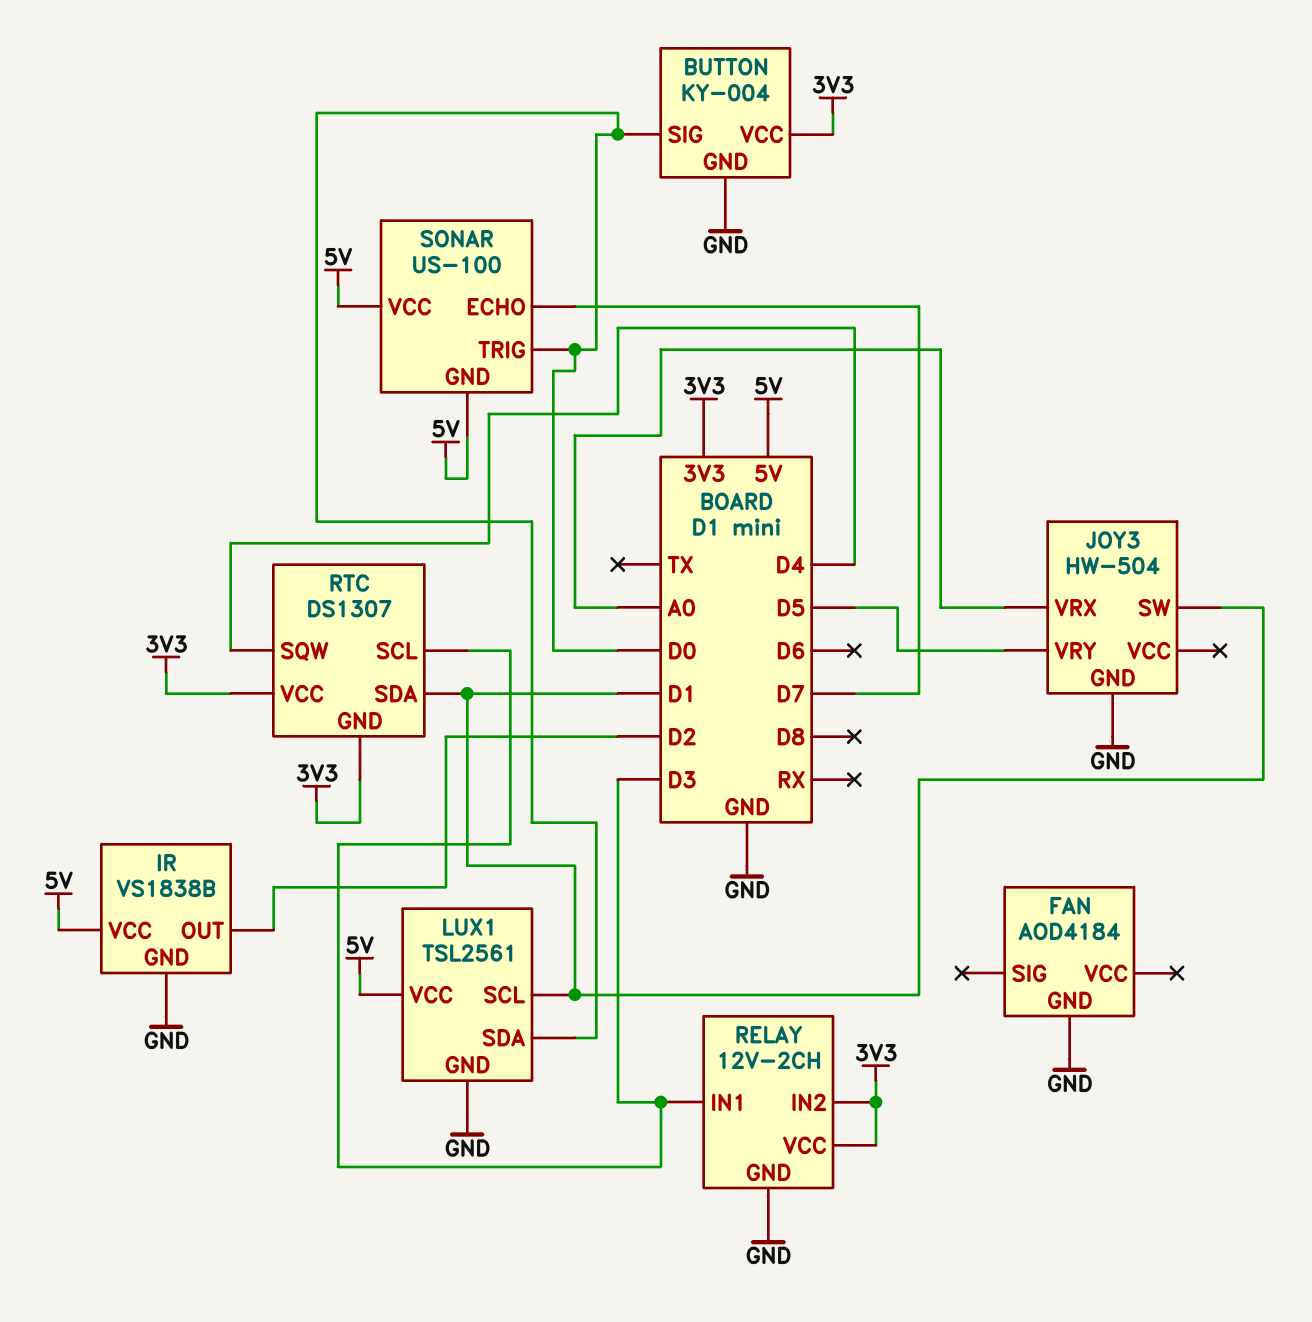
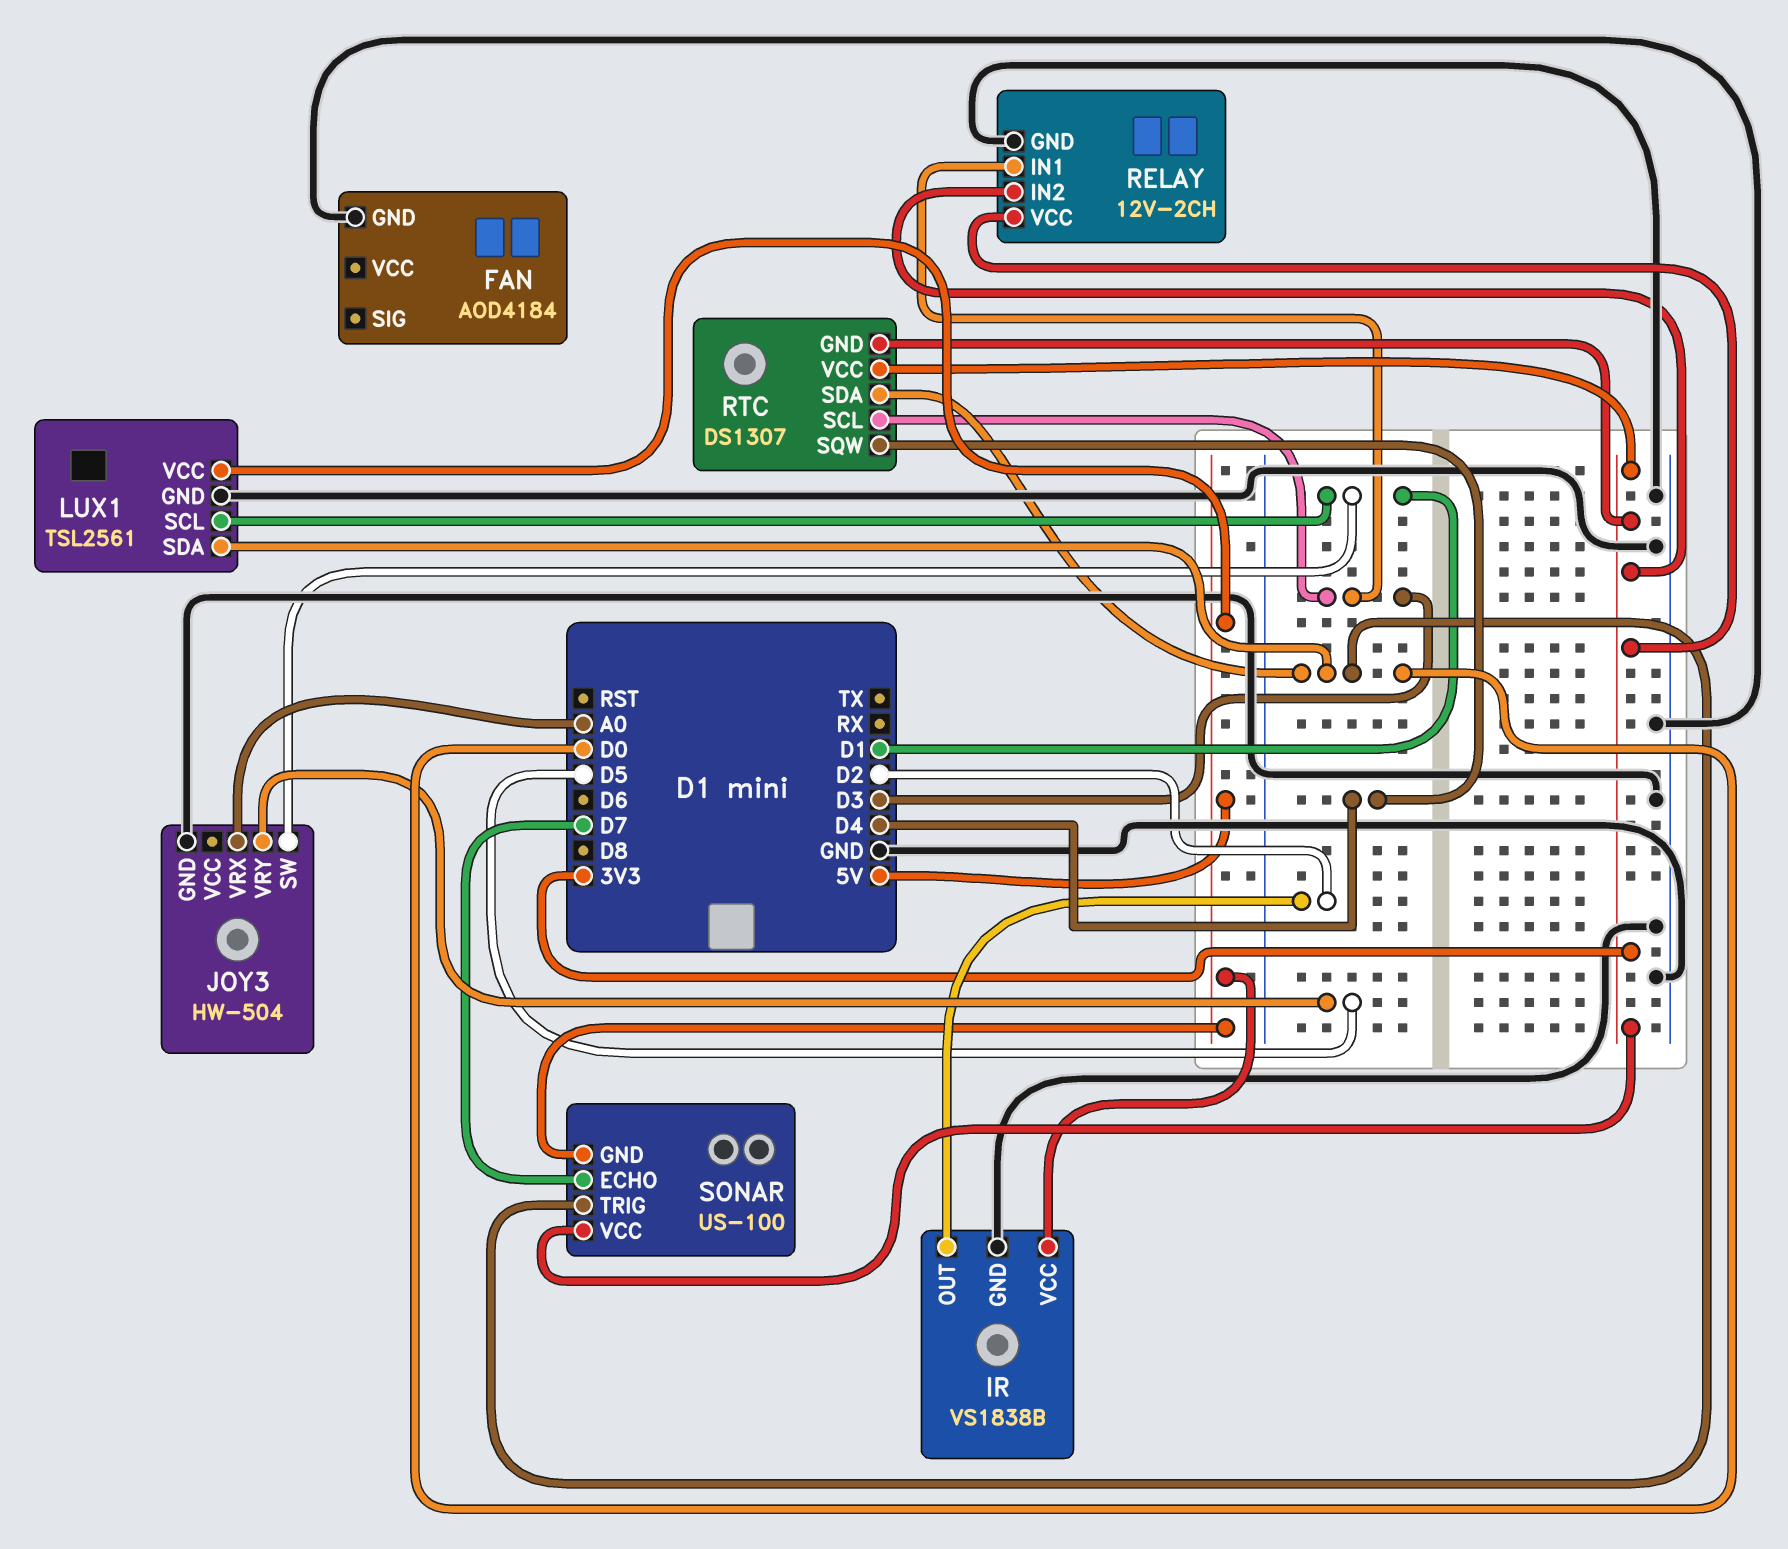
BUTTON: KY-004 -> none
BUTTON pin GND: GND -> none
BUTTON pin SIG: D0 -> none
BUTTON pin VCC: 3V3 -> none
RTC pin SDA: D1 -> D0
SONAR pin VCC: 5V -> 3V3

